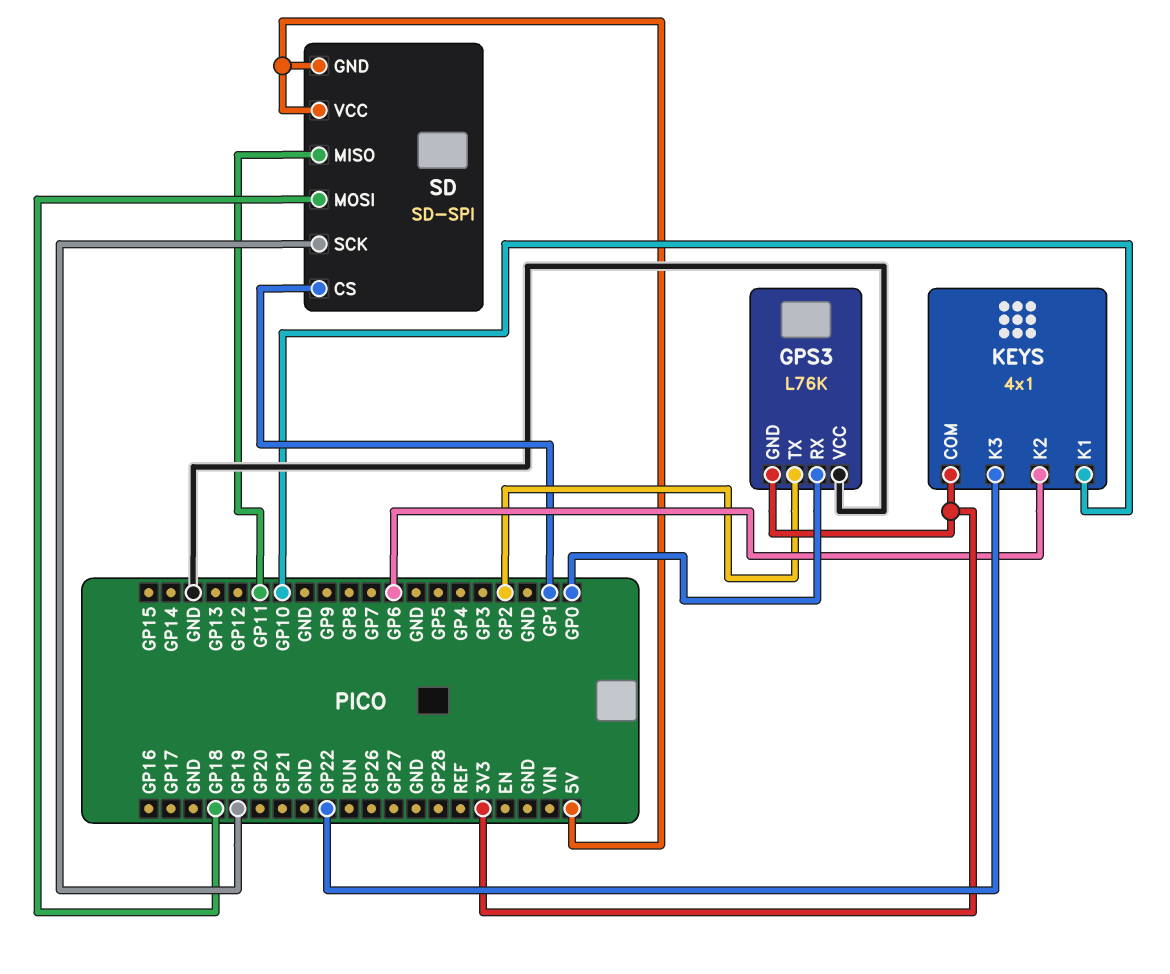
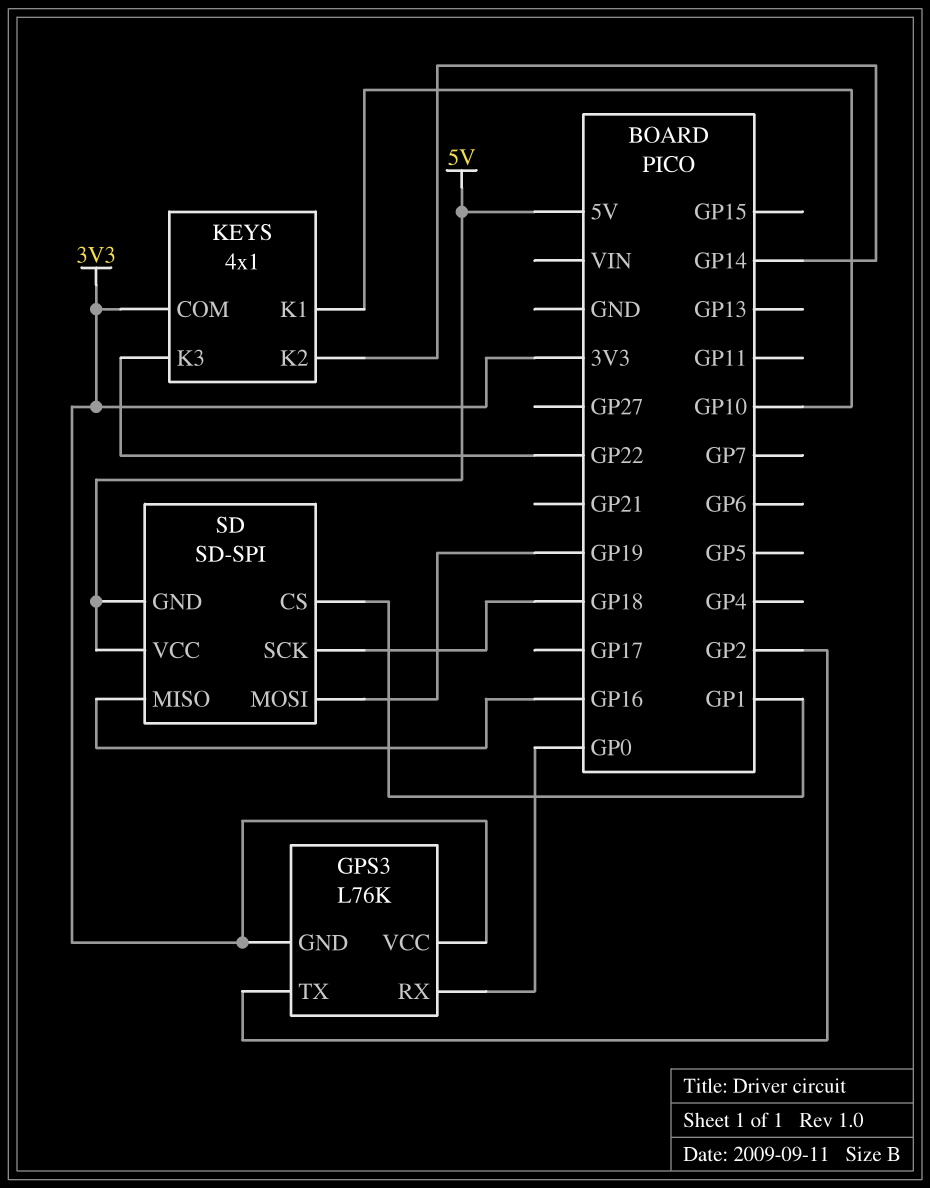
GPS3 pin VCC: GND -> 3V3
KEYS pin K2: GP6 -> GP14
SD pin MISO: GP11 -> GP16
SD pin MOSI: GP18 -> GP19
SD pin SCK: GP19 -> GP18

